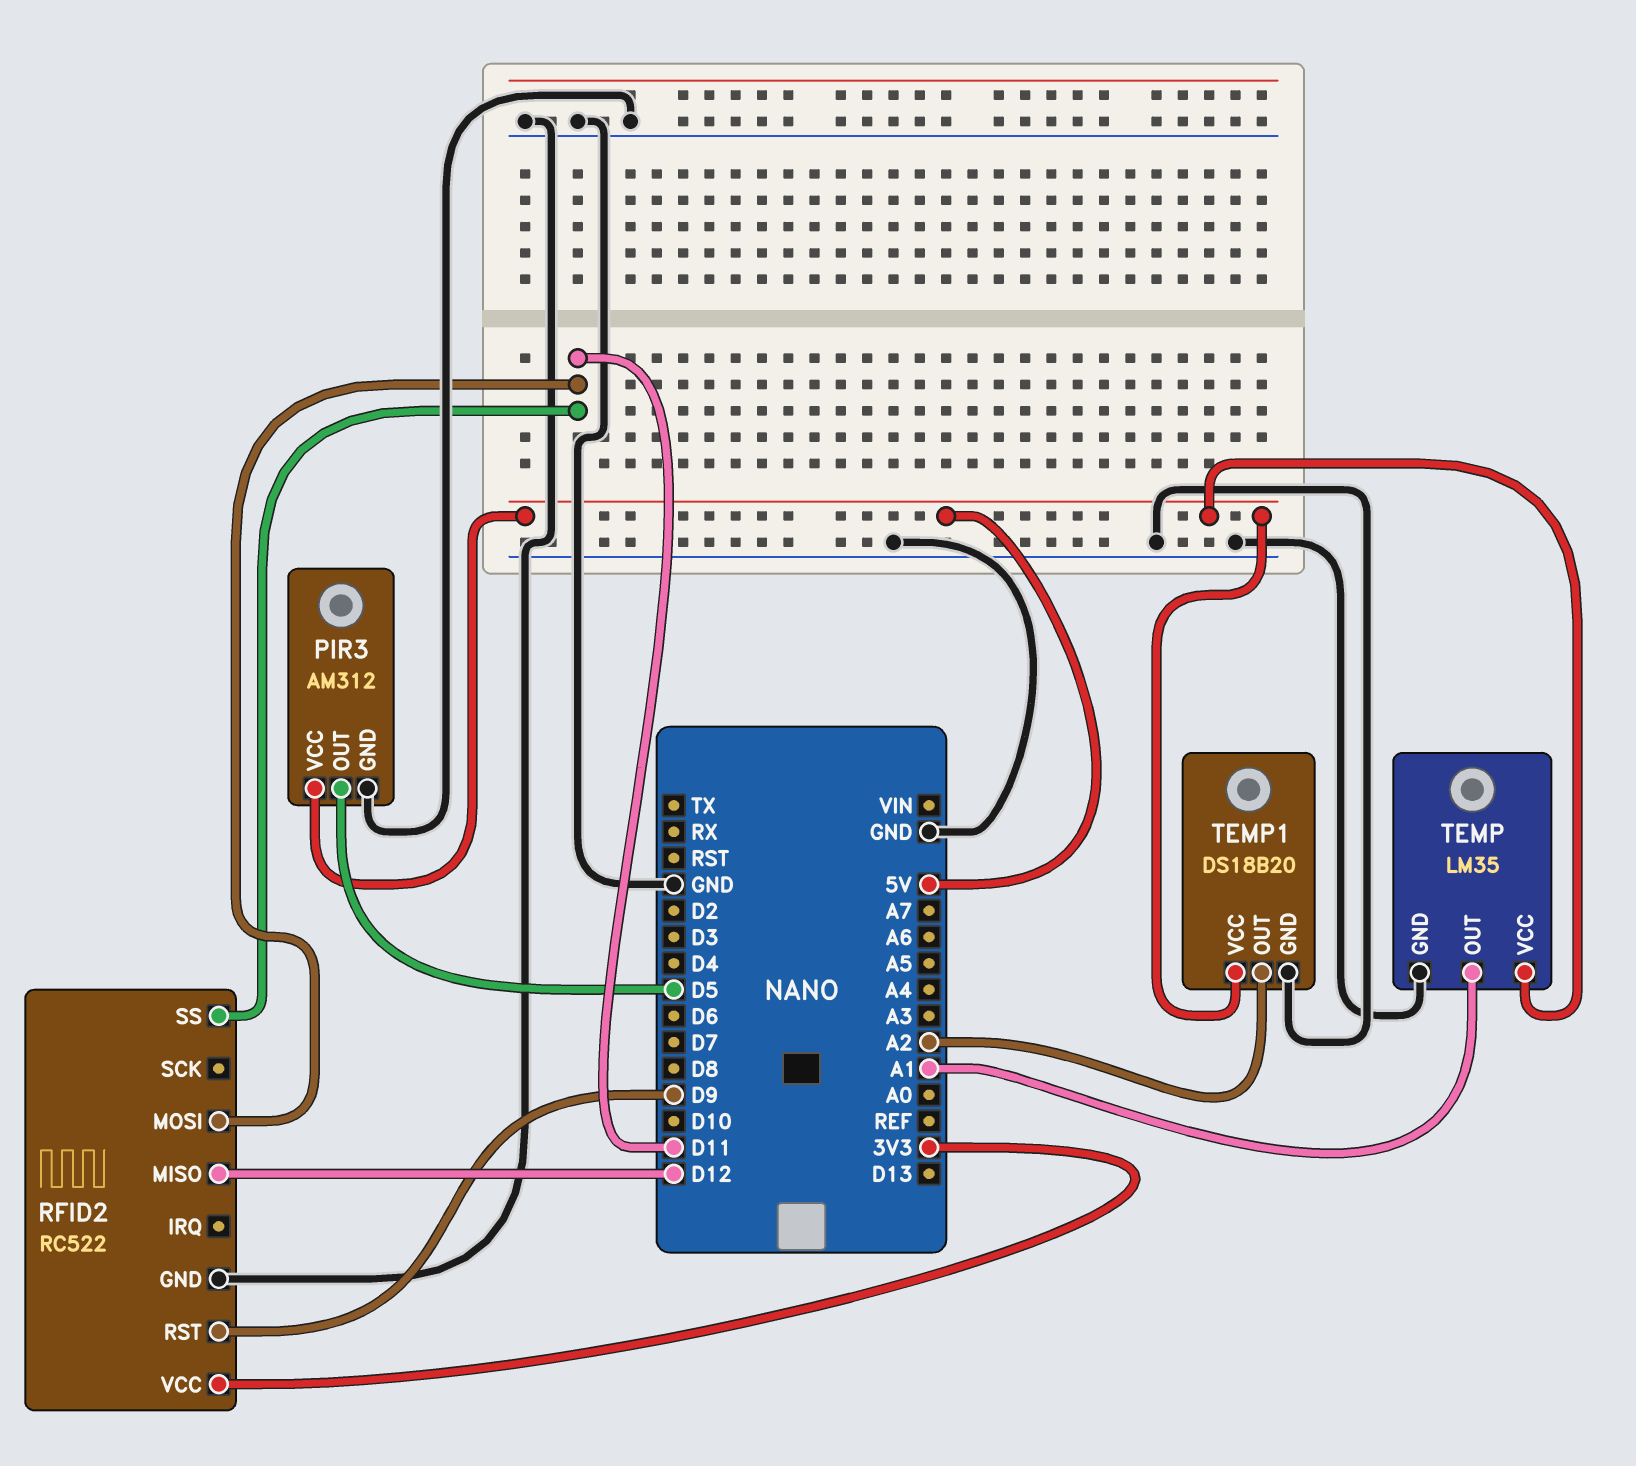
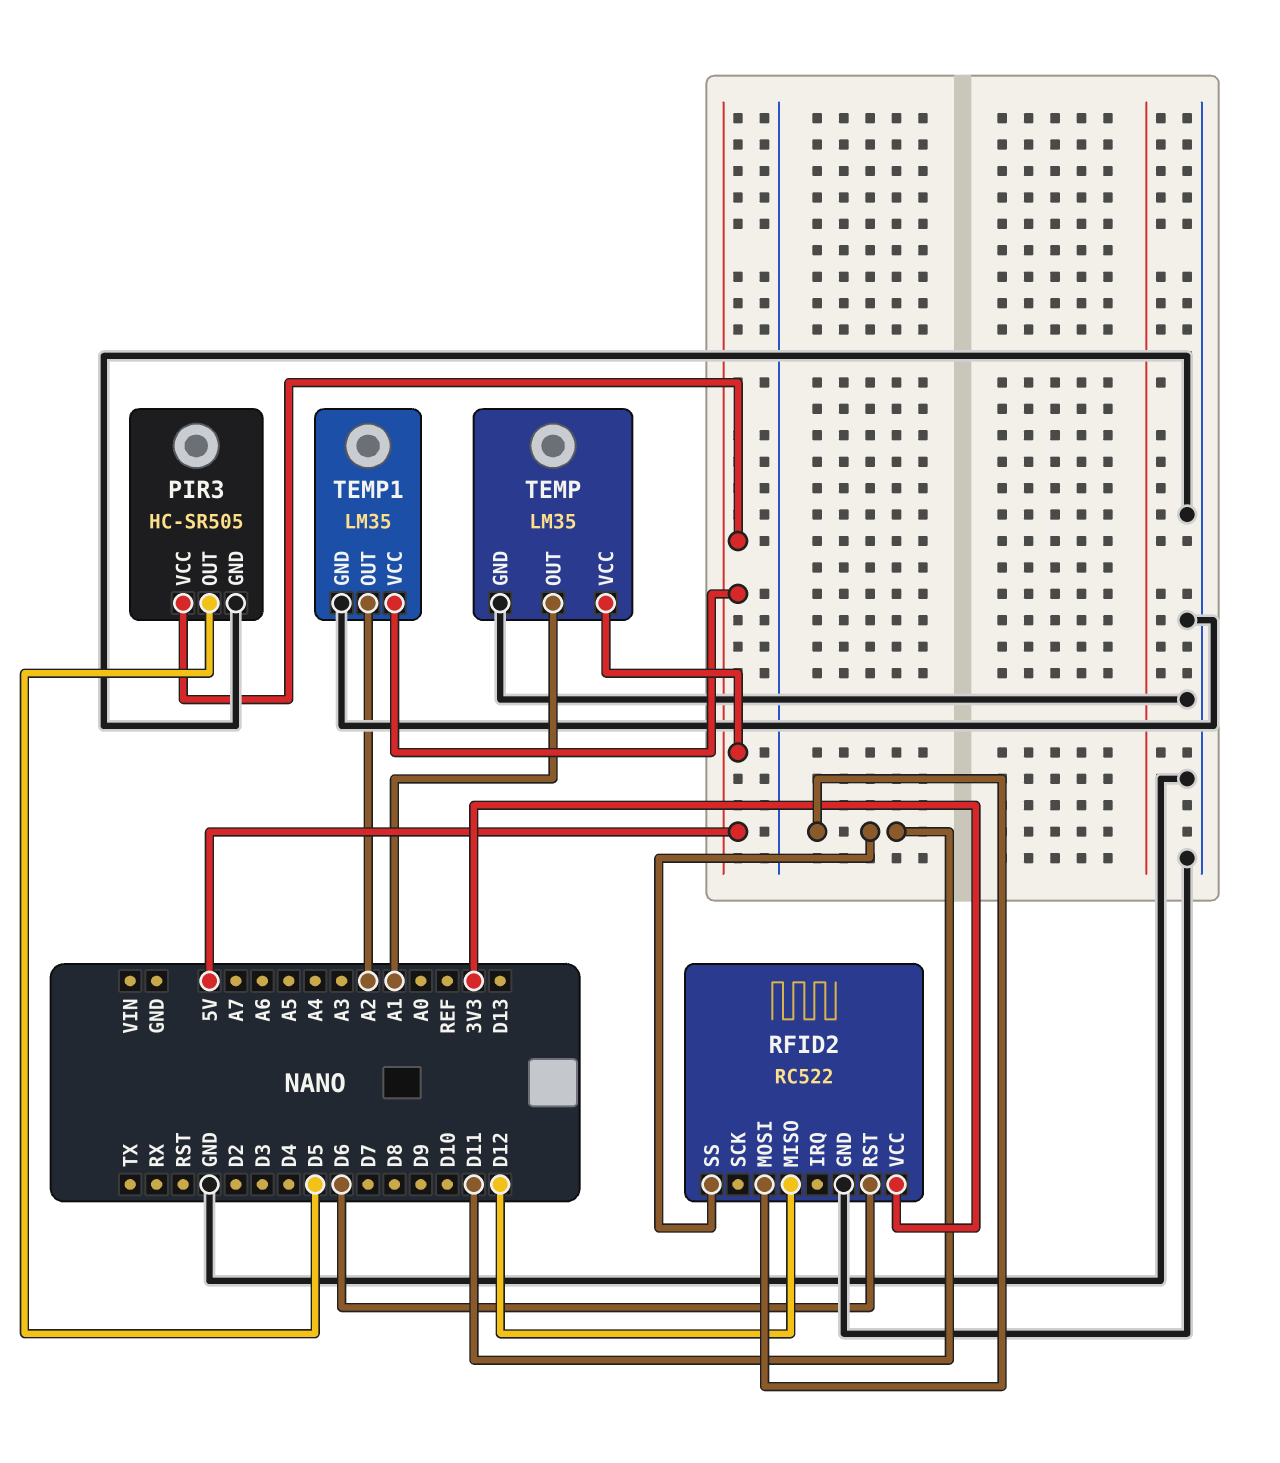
PIR3: AM312 -> HC-SR505
RFID2 pin RST: D9 -> D6
TEMP1: DS18B20 -> LM35

